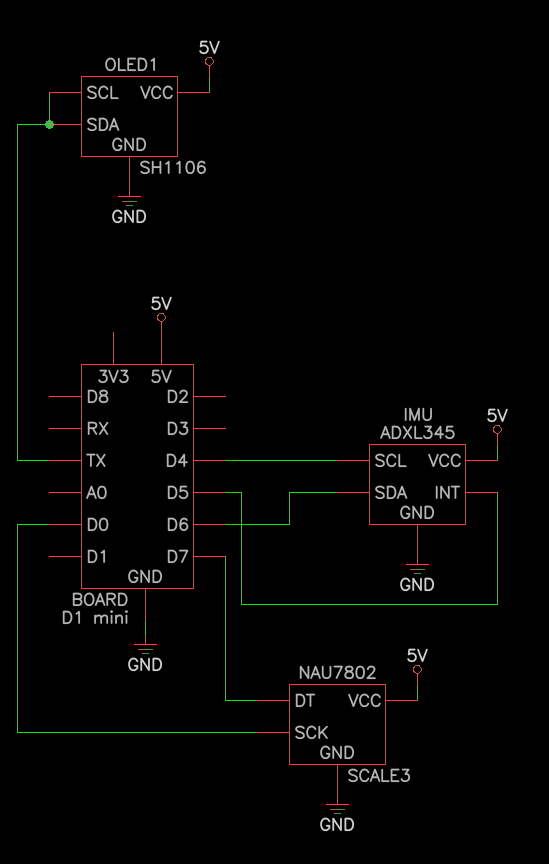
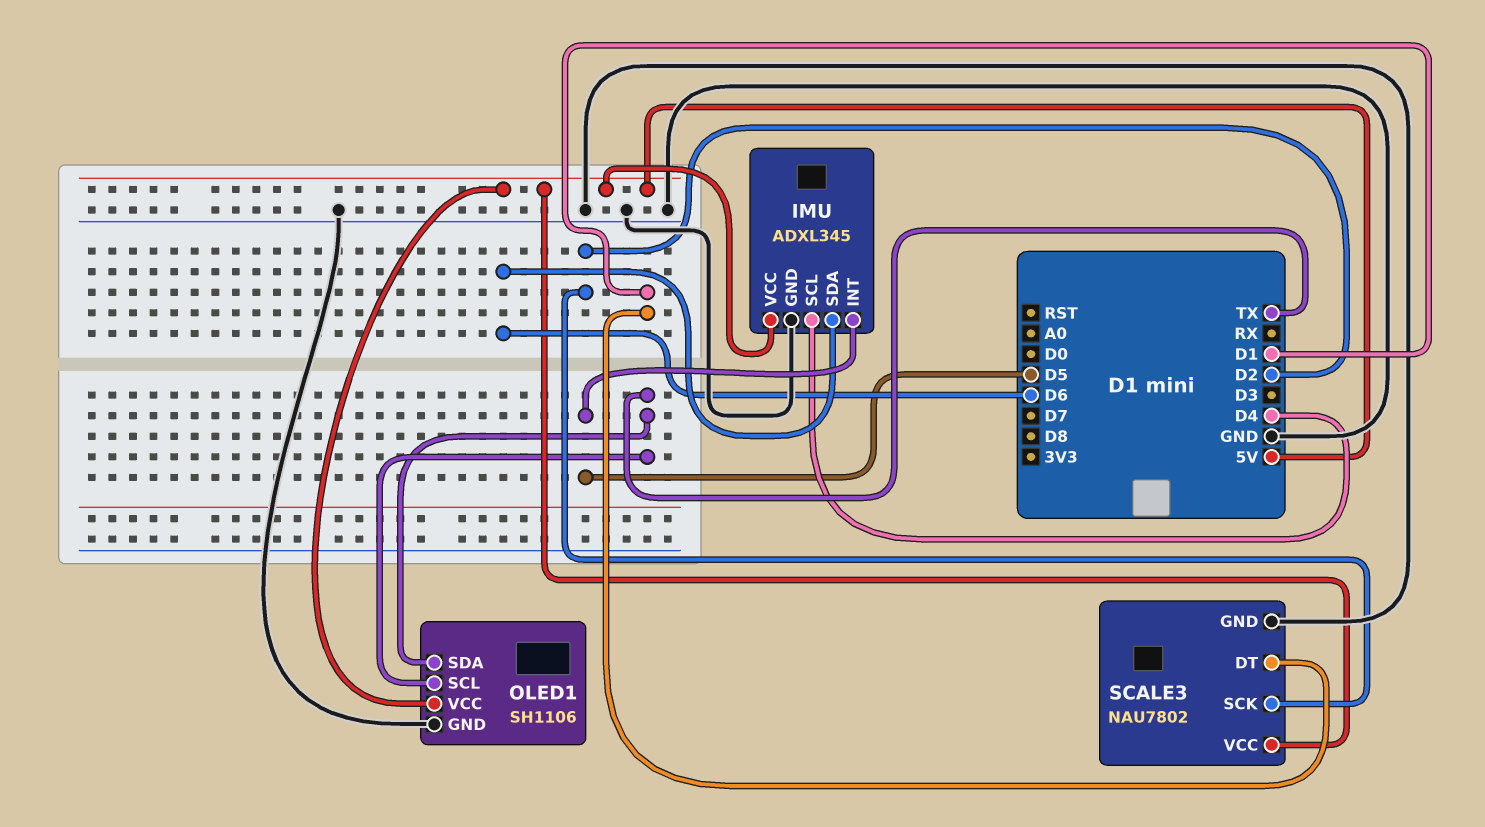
SCALE3 pin DT: D7 -> D1
SCALE3 pin SCK: D0 -> D2

